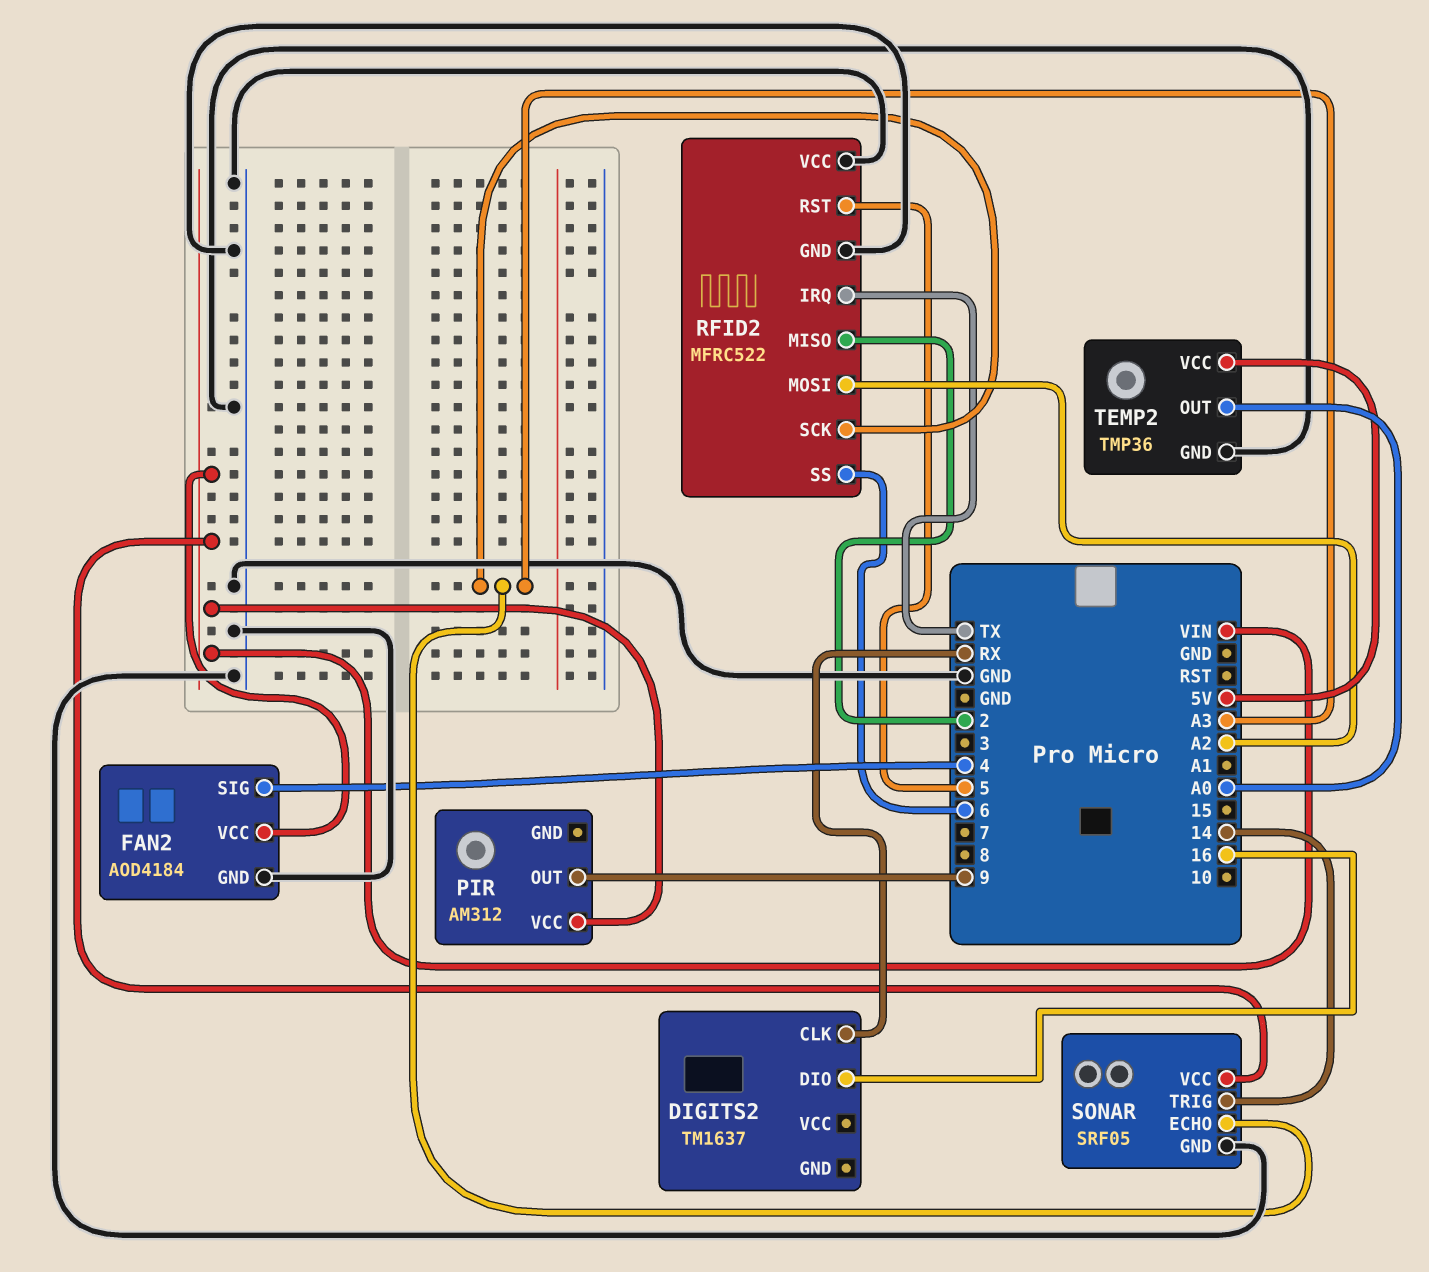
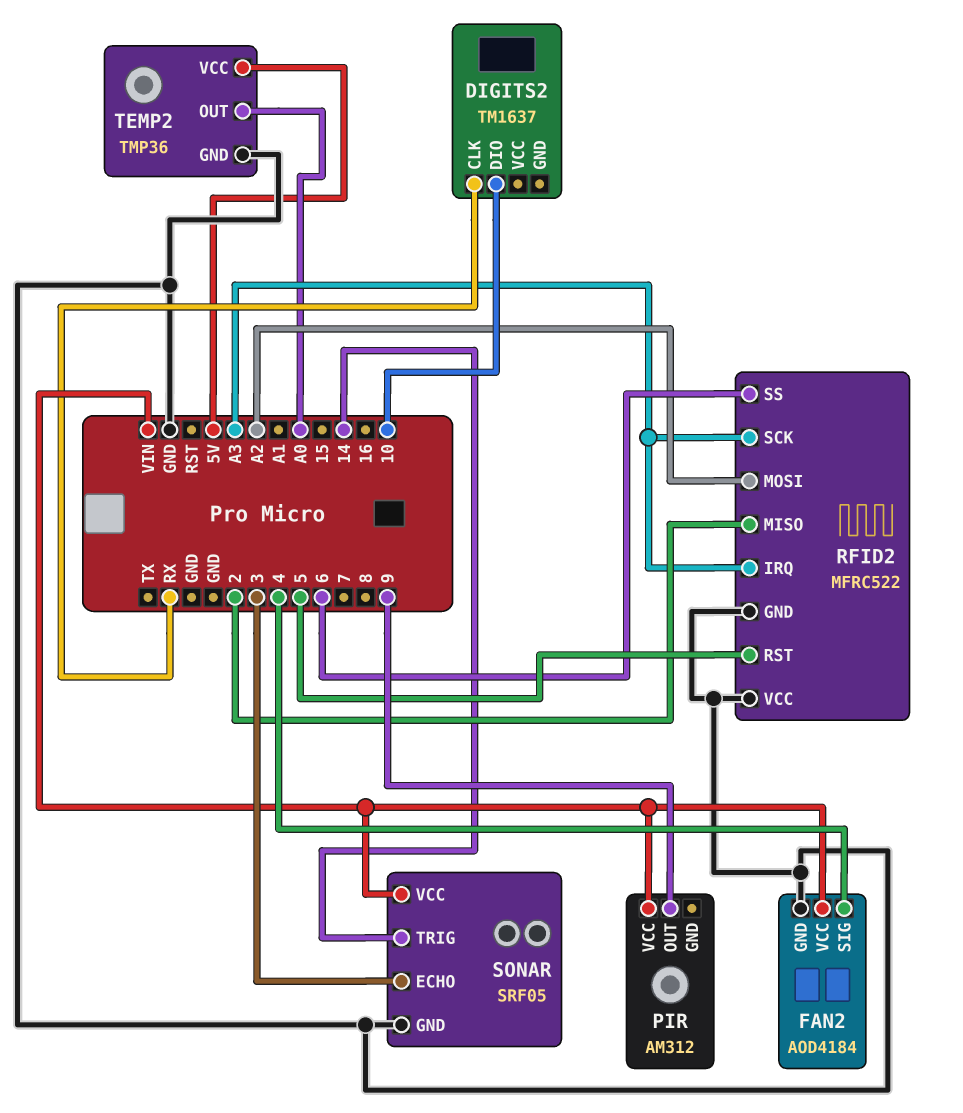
DIGITS2 pin DIO: 16 -> 10
RFID2 pin IRQ: TX -> A3
SONAR pin ECHO: A3 -> 3

